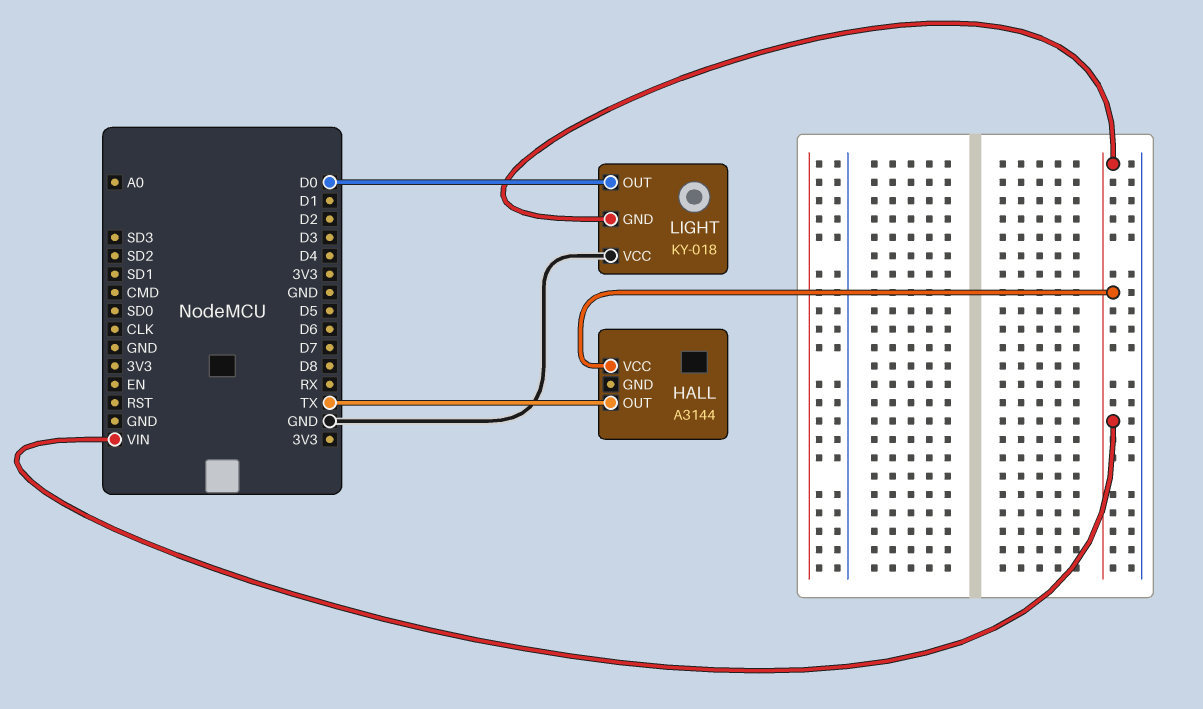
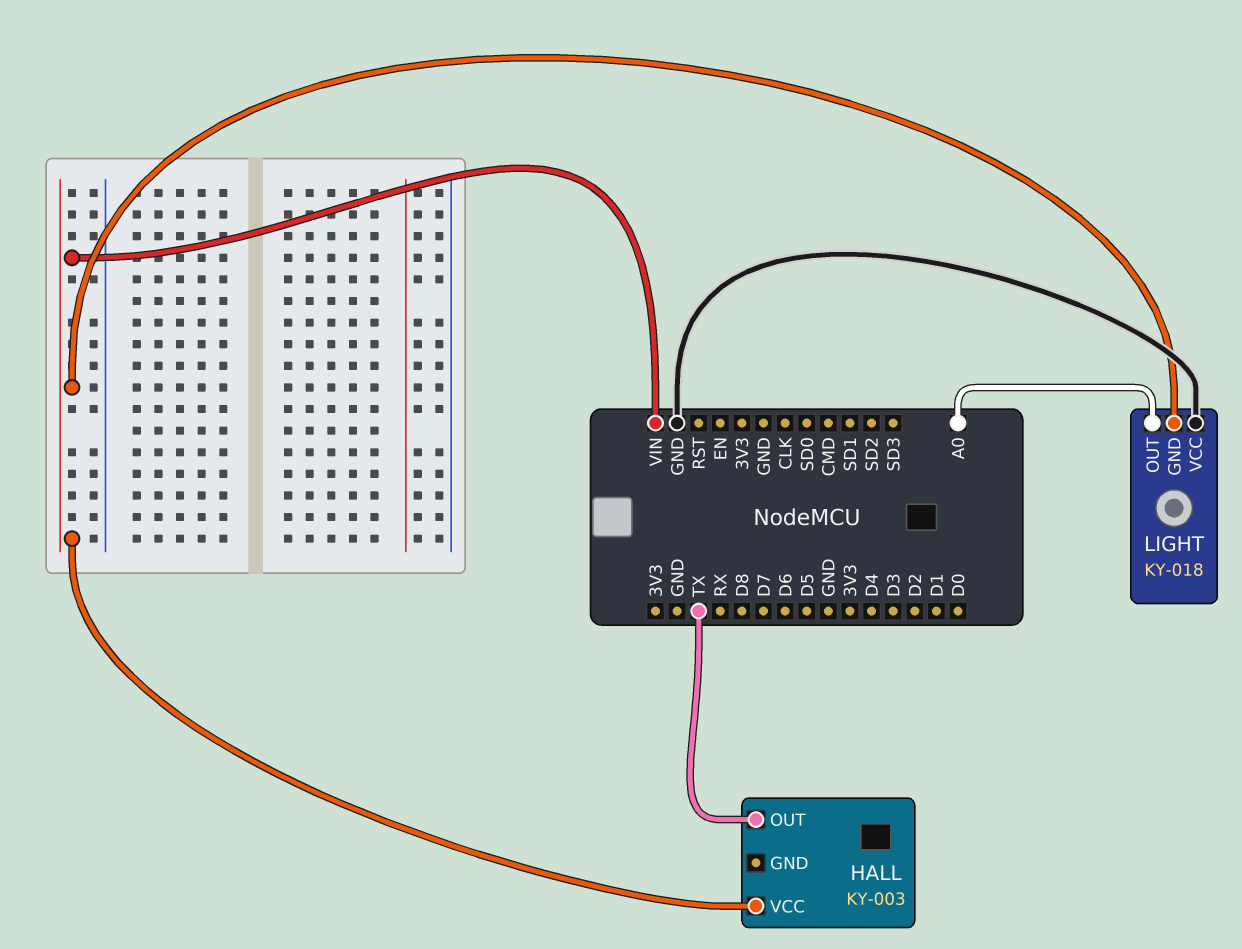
HALL: A3144 -> KY-003
LIGHT pin OUT: D0 -> A0

